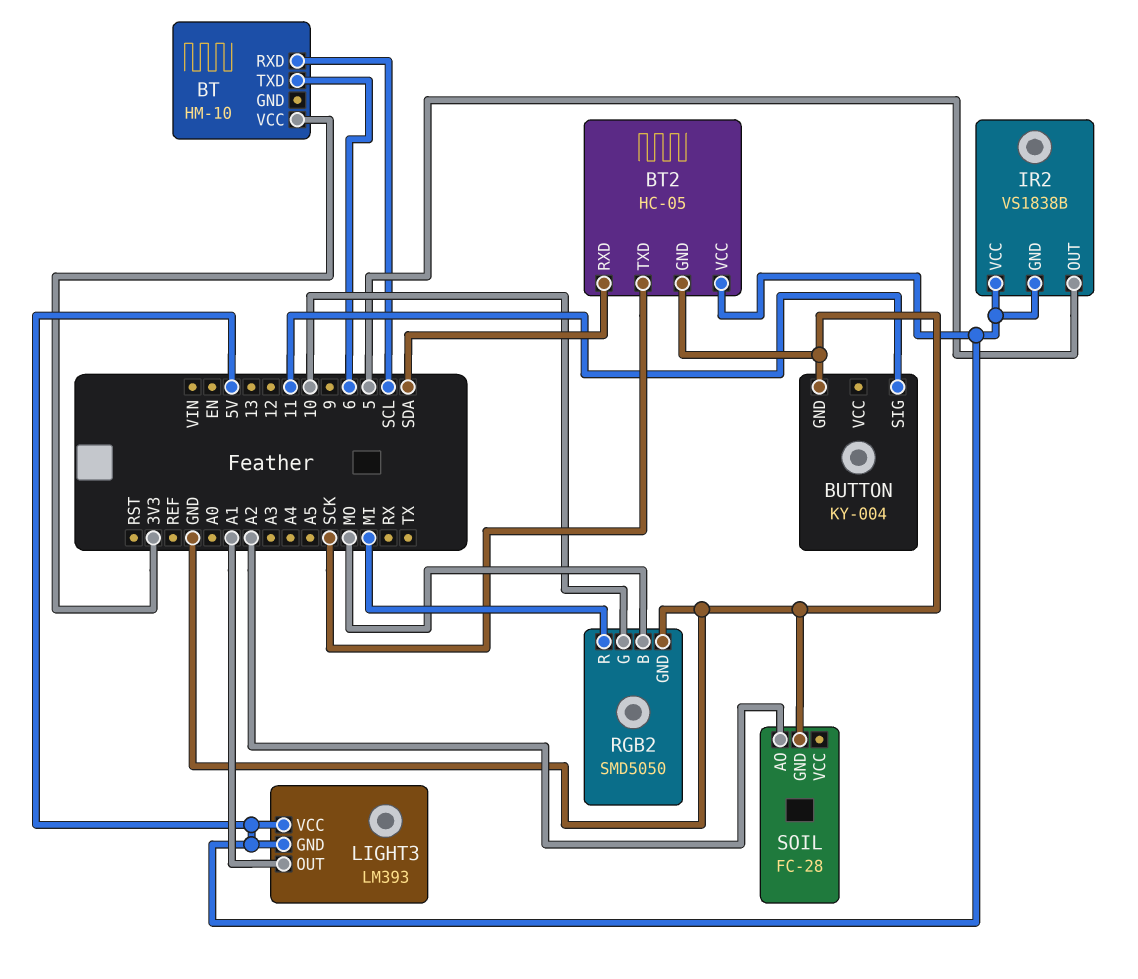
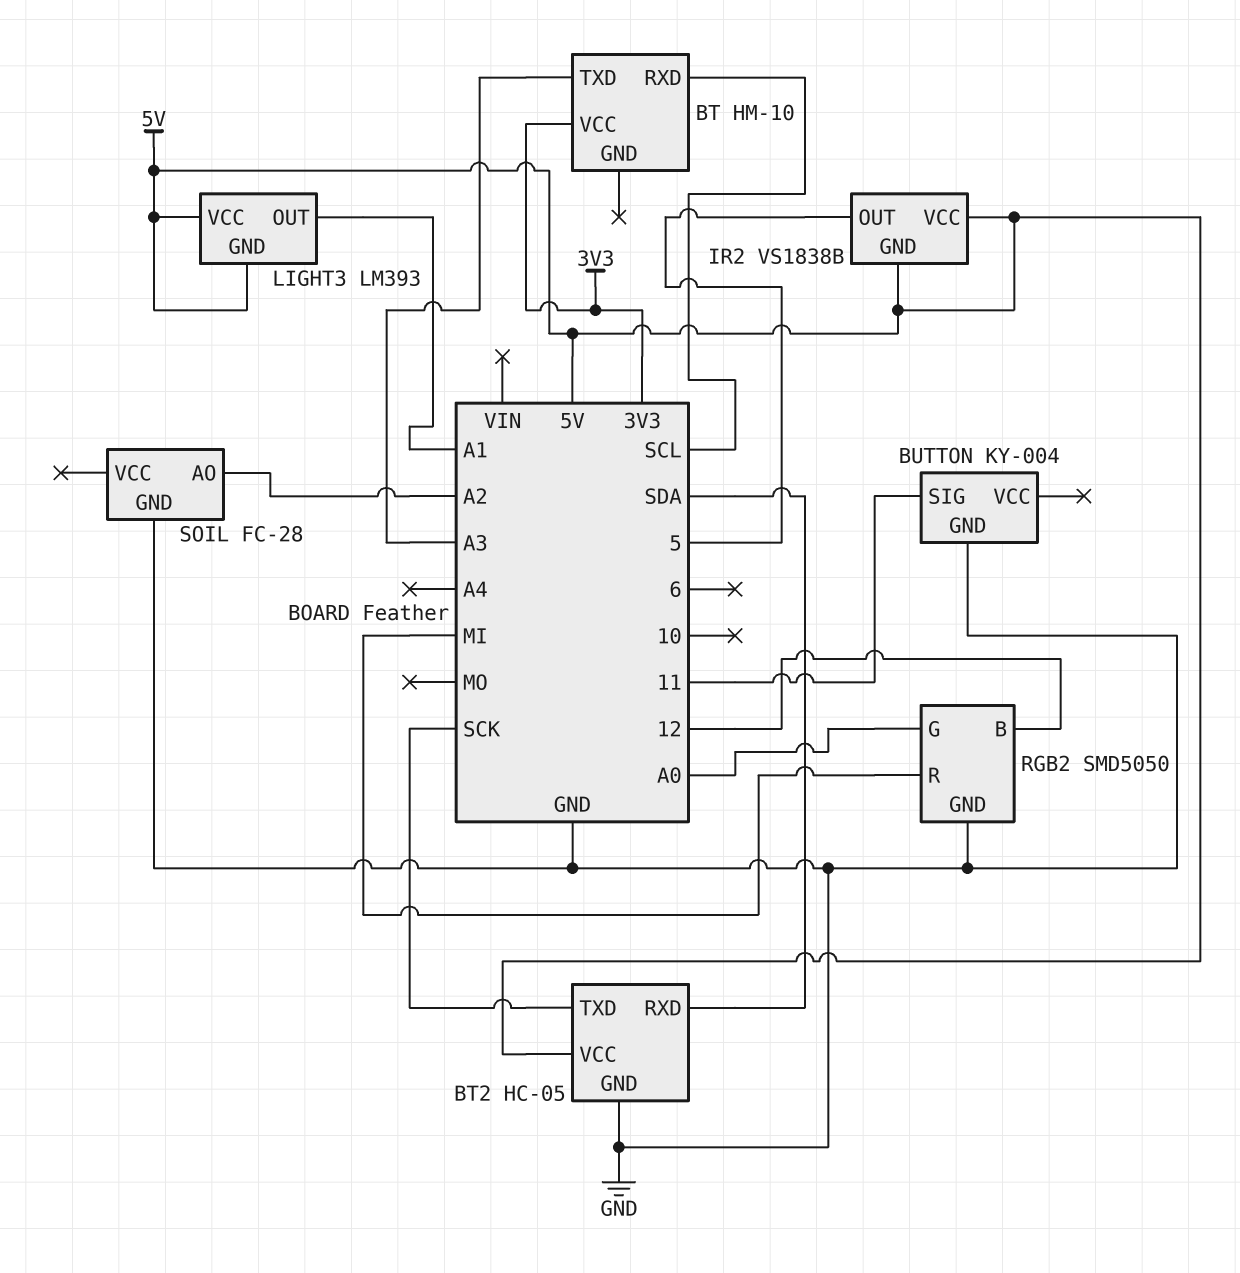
BT pin TXD: 6 -> A3
RGB2 pin B: MO -> 12
RGB2 pin G: 10 -> A0

